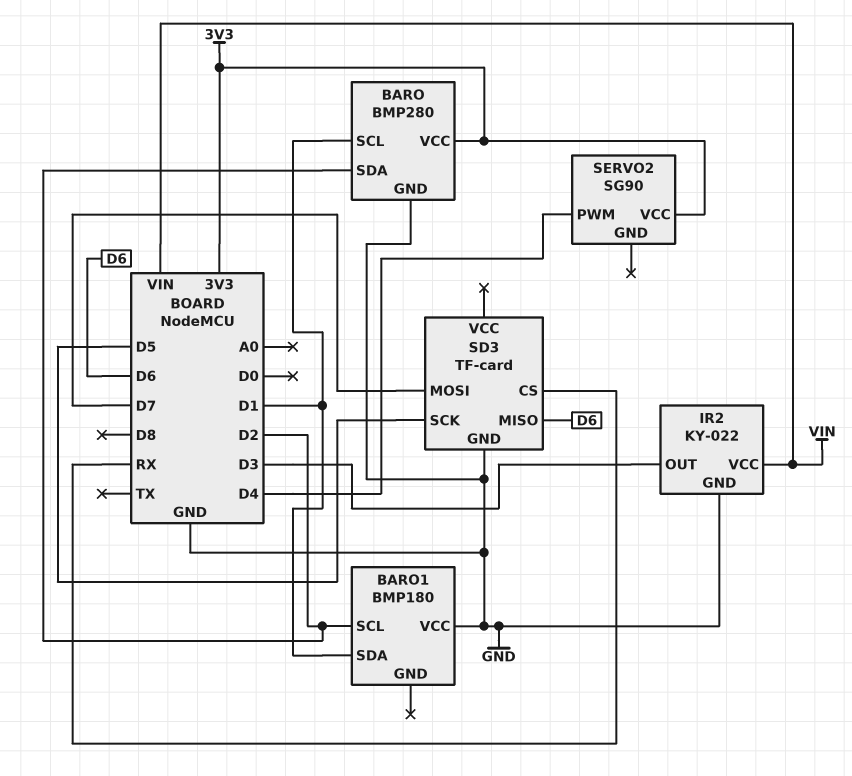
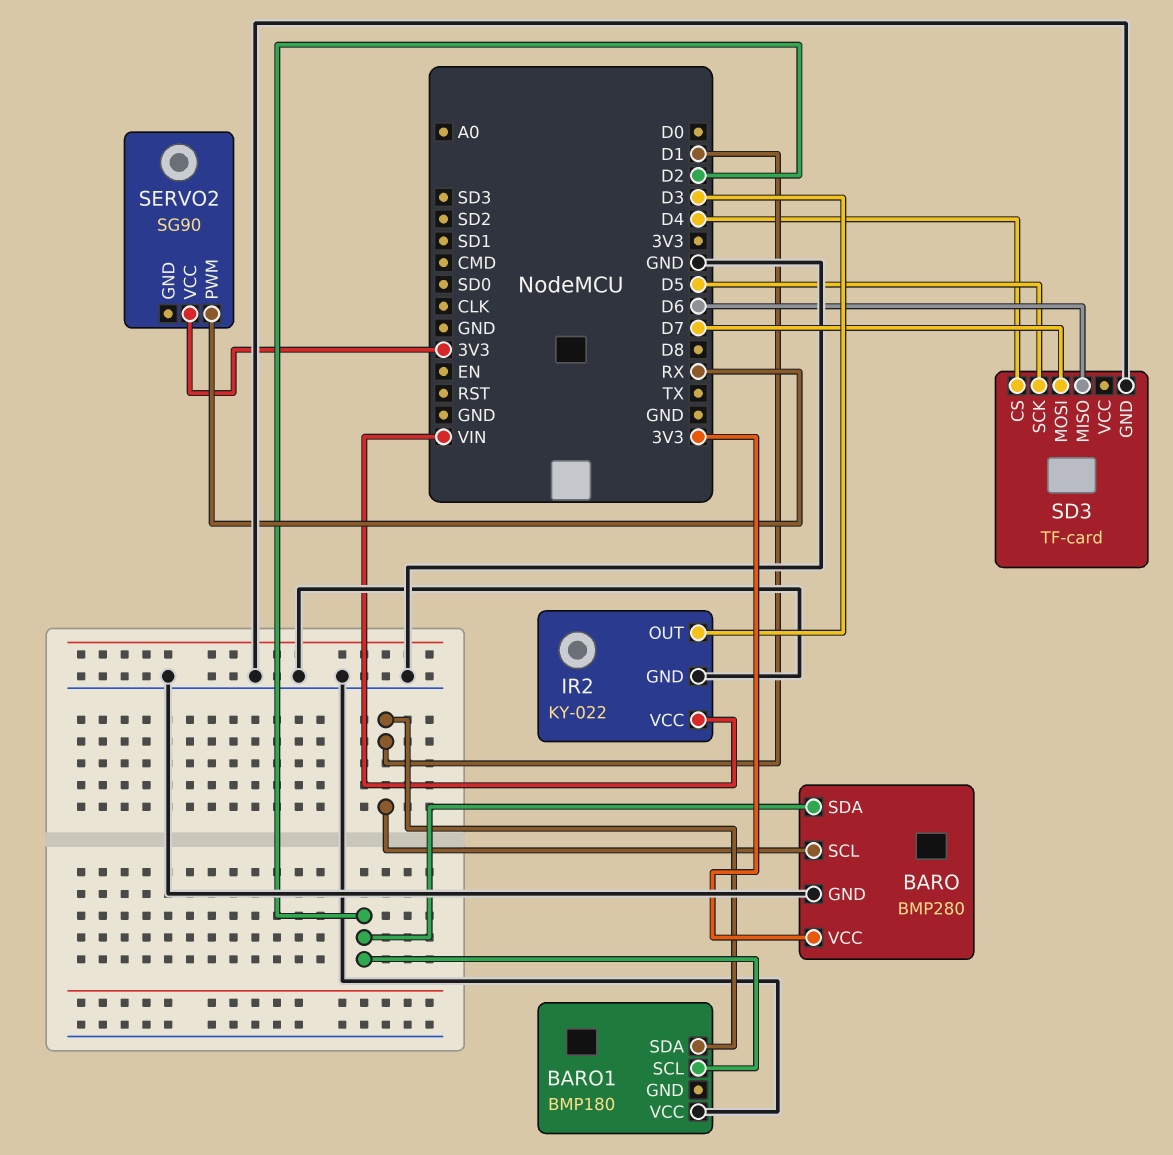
SD3 pin CS: RX -> D4
SERVO2 pin PWM: D4 -> RX

